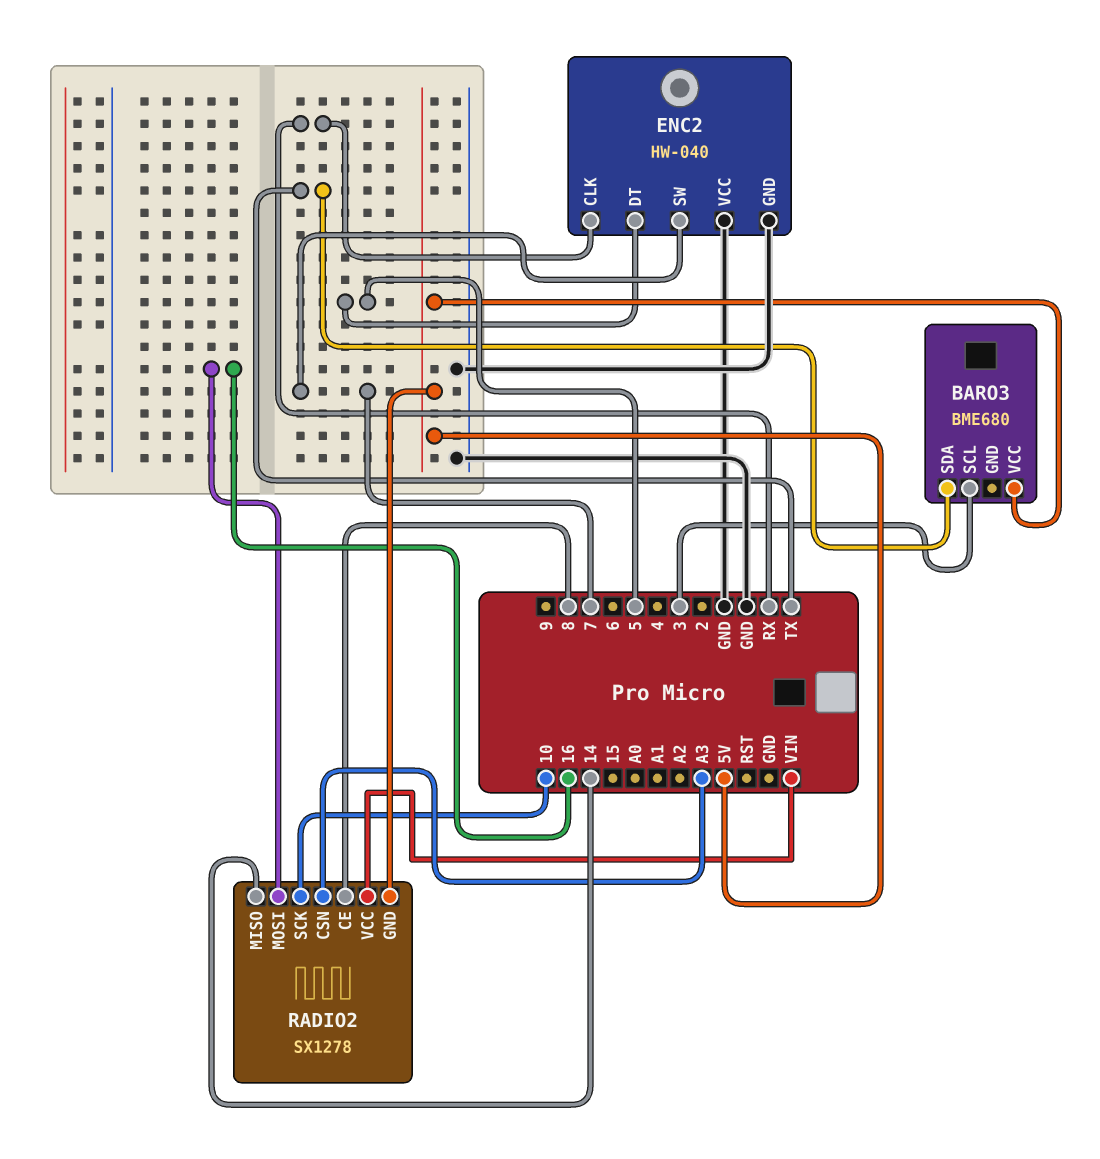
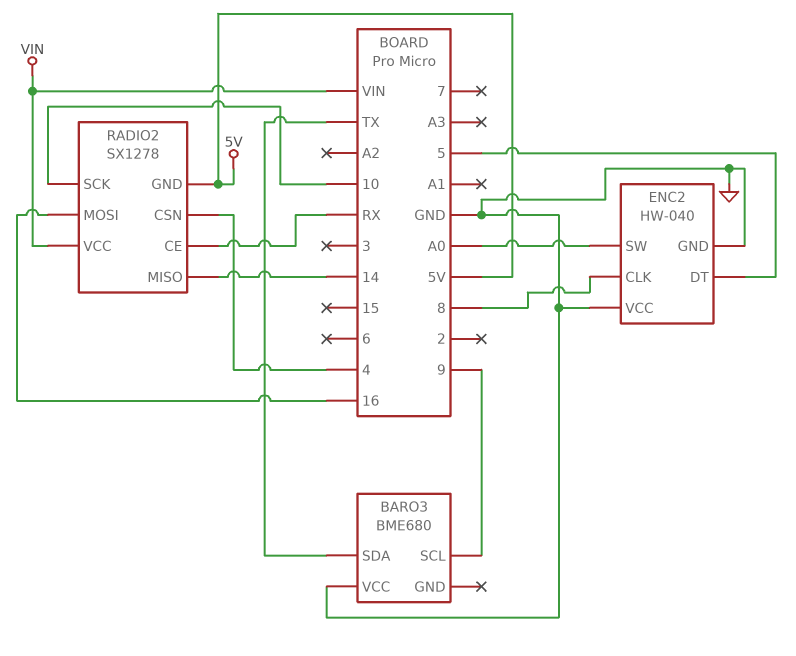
BARO3 pin SCL: 3 -> 9
BARO3 pin VCC: 5V -> GND
ENC2 pin CLK: RX -> 8
ENC2 pin SW: 7 -> A0
RADIO2 pin CE: 8 -> RX
RADIO2 pin CSN: A3 -> 4

